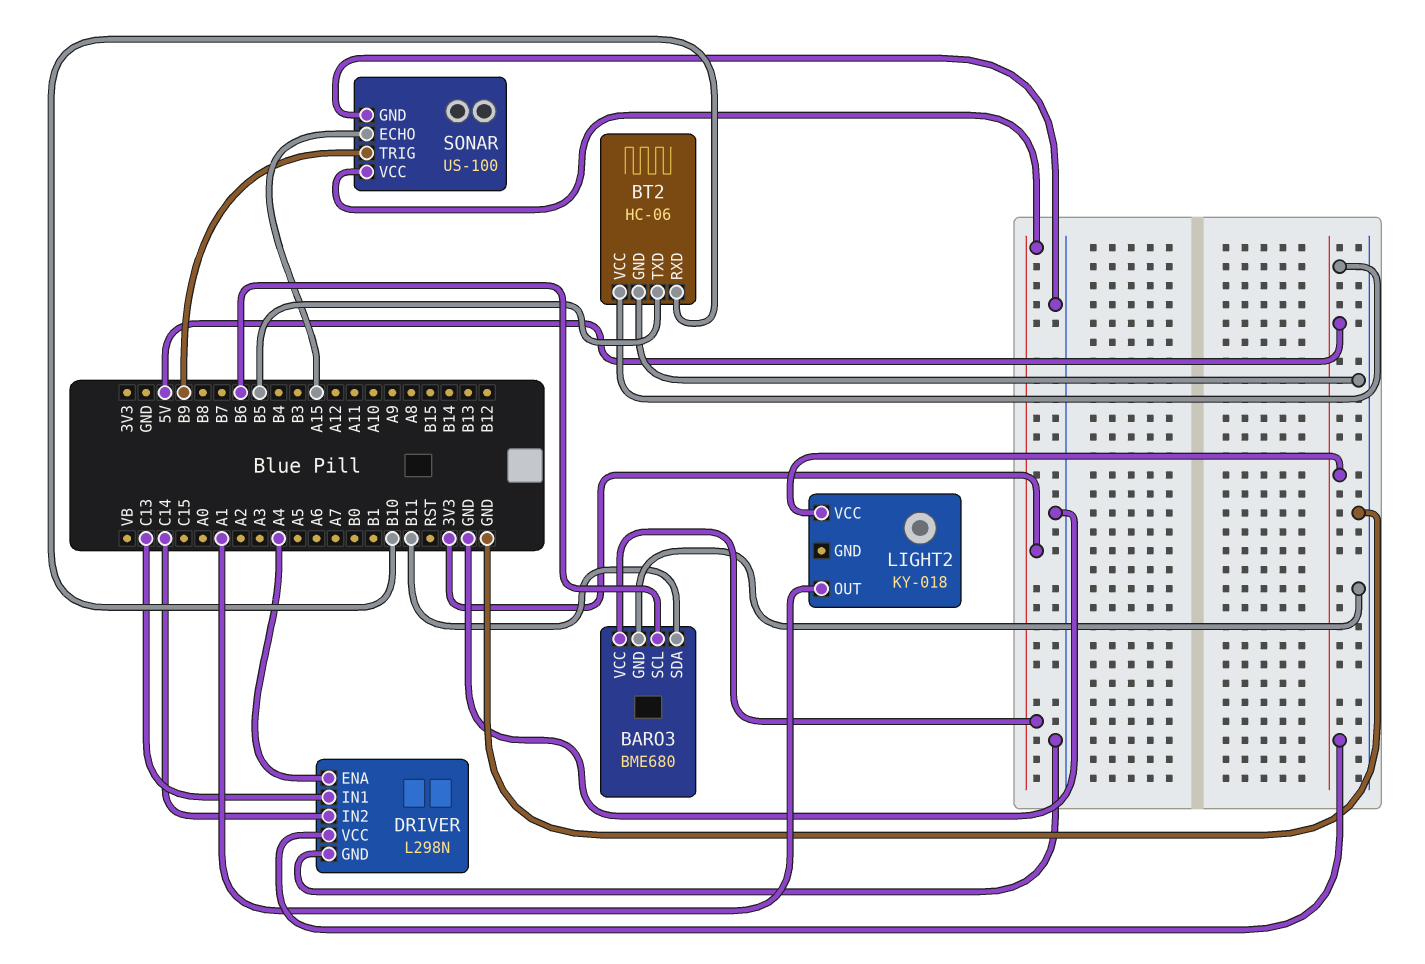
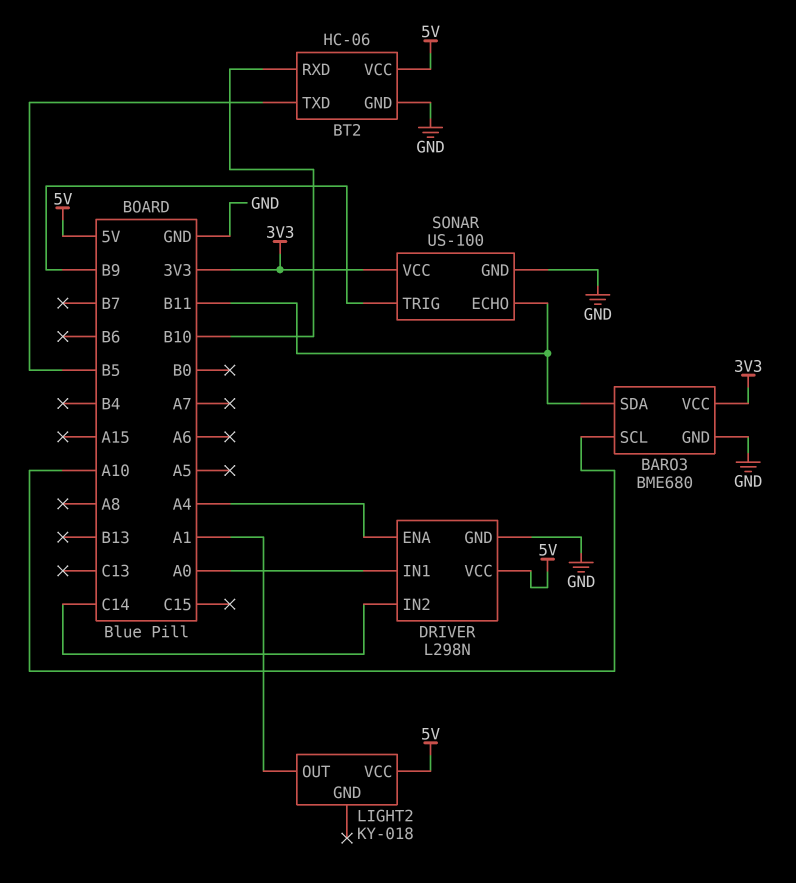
BARO3 pin SCL: B6 -> A10
DRIVER pin IN1: C13 -> A0
SONAR pin ECHO: A15 -> B11

